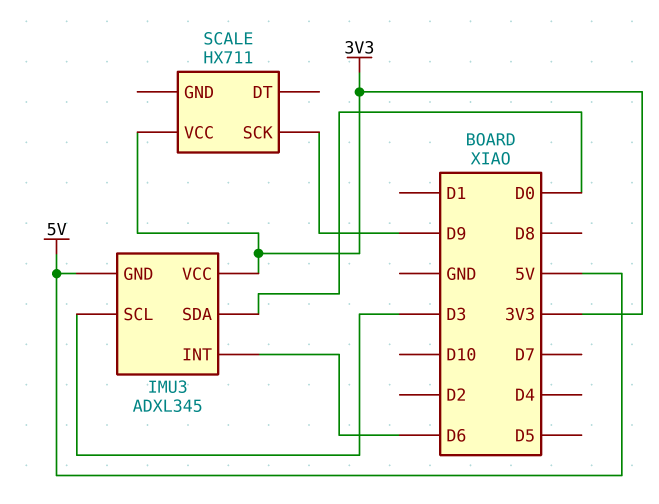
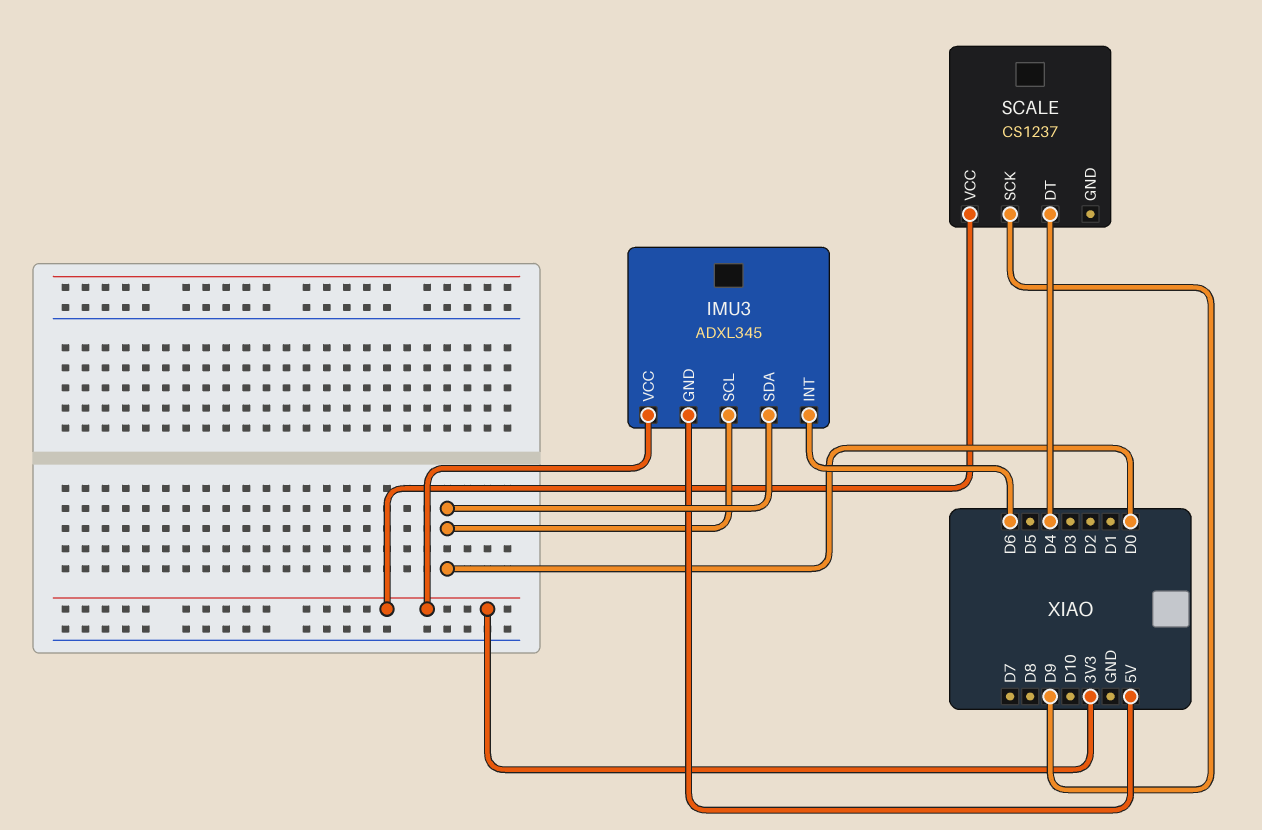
IMU3 pin SCL: D3 -> D0
SCALE: HX711 -> CS1237
SCALE pin DT: none -> D4

